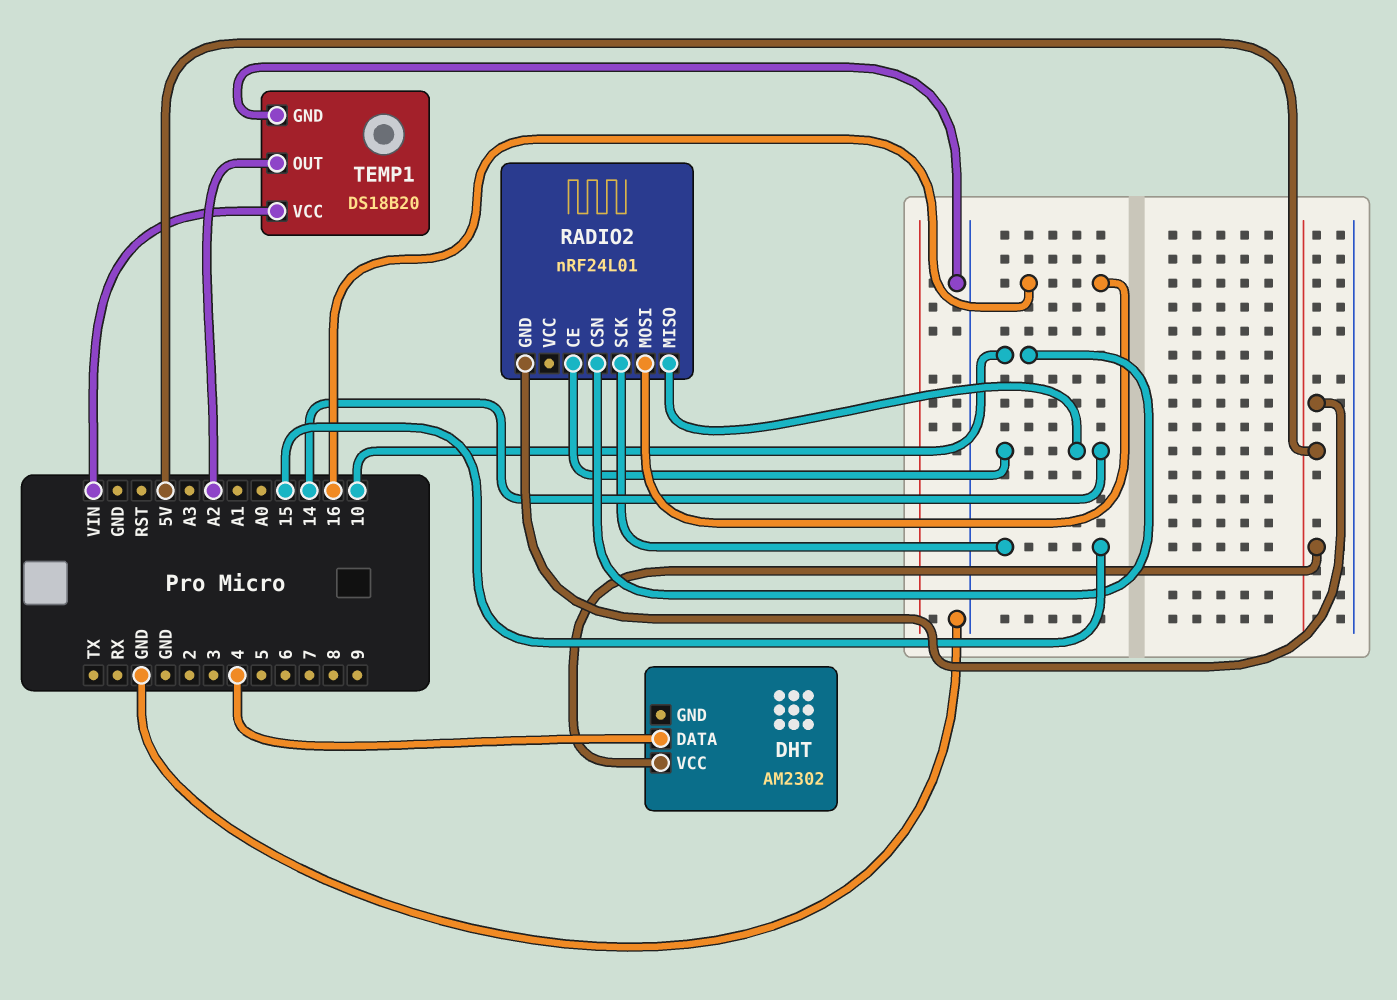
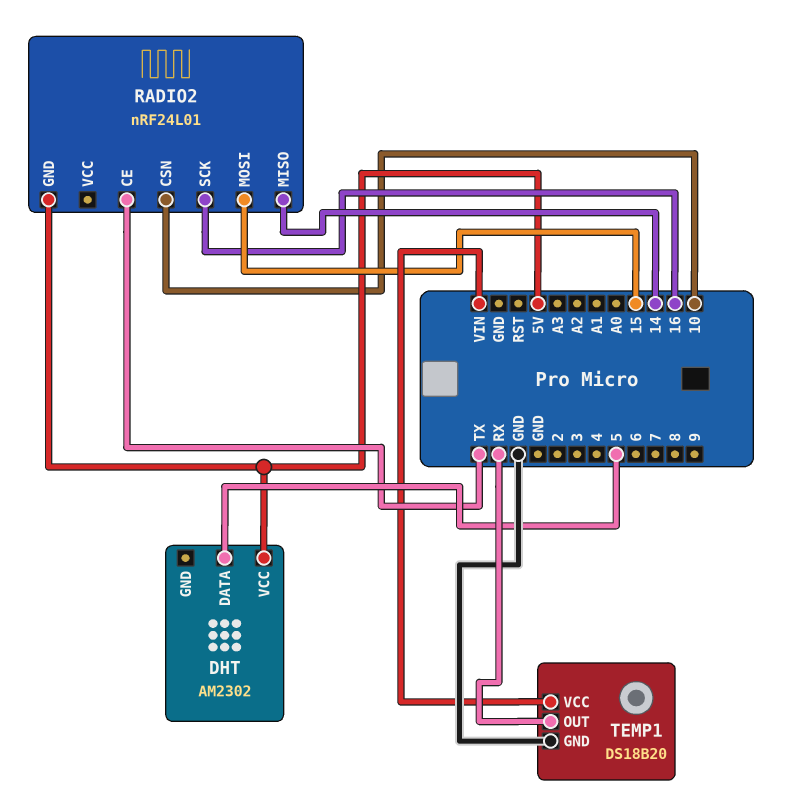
DHT pin DATA: 4 -> 5
RADIO2 pin CE: 14 -> TX
RADIO2 pin MOSI: 16 -> 15
RADIO2 pin SCK: 15 -> 16
TEMP1 pin OUT: A2 -> RX

